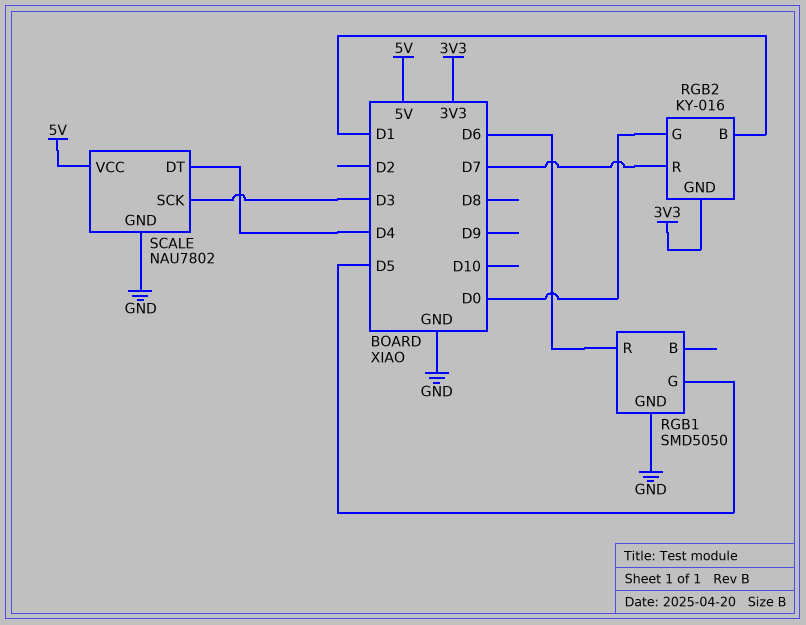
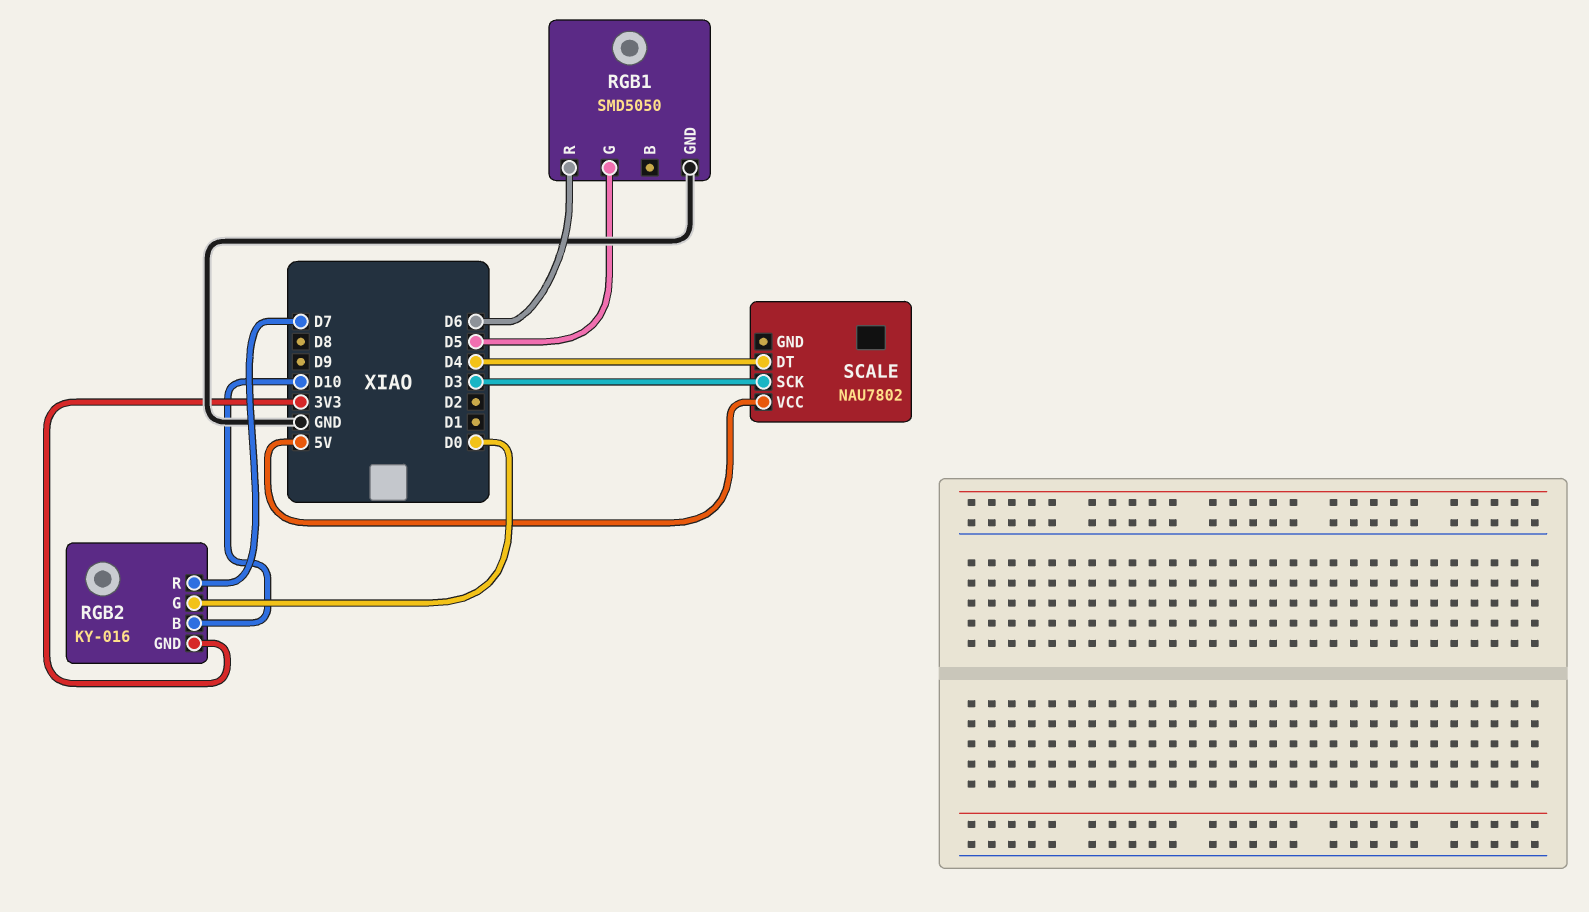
RGB2 pin B: D1 -> D10
SCALE pin GND: GND -> none

